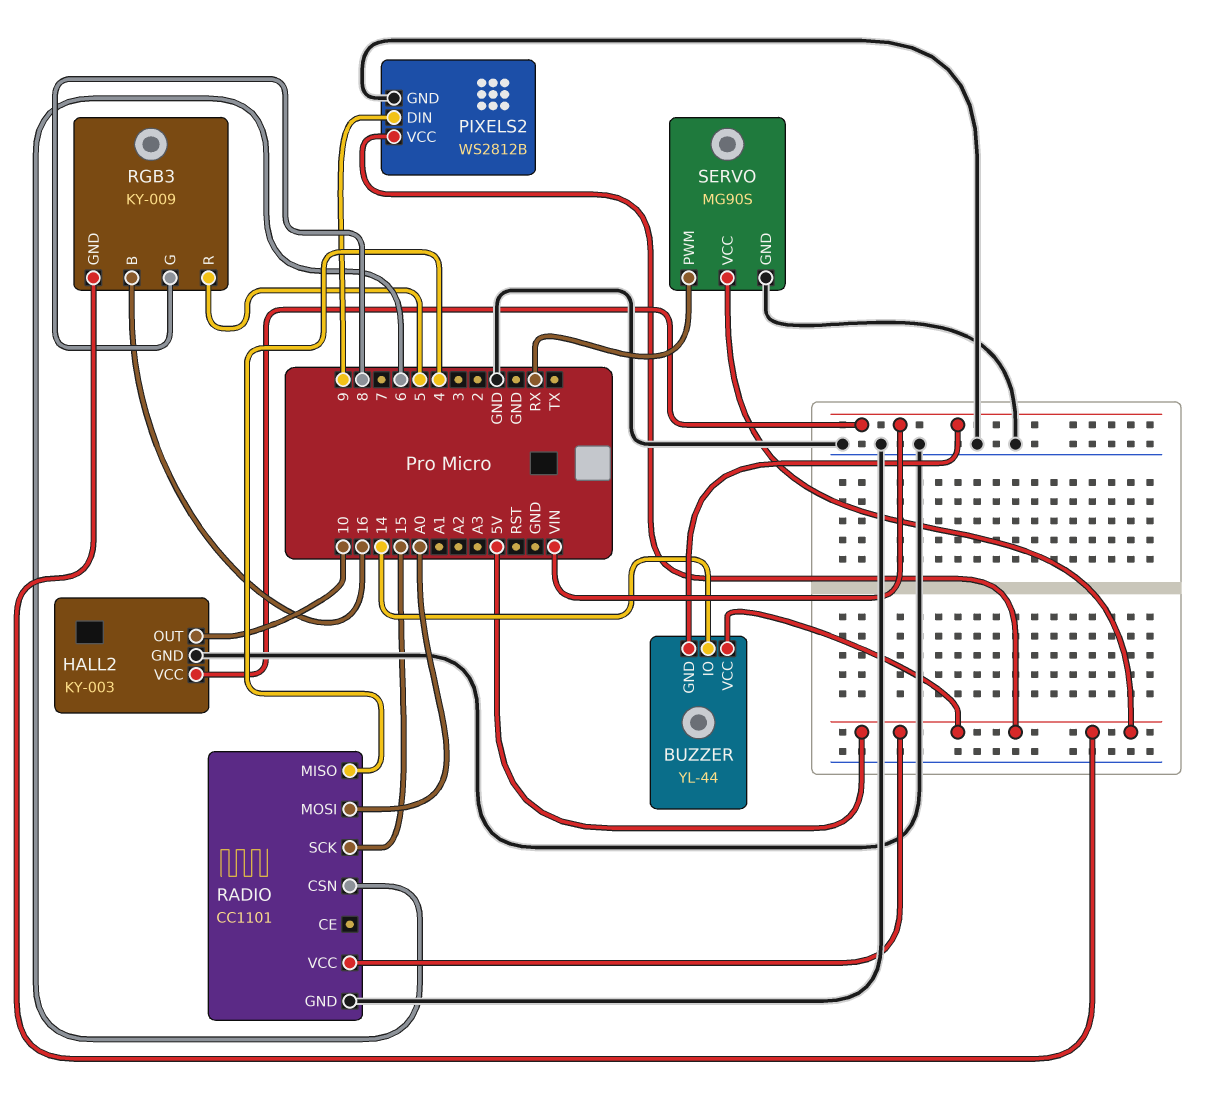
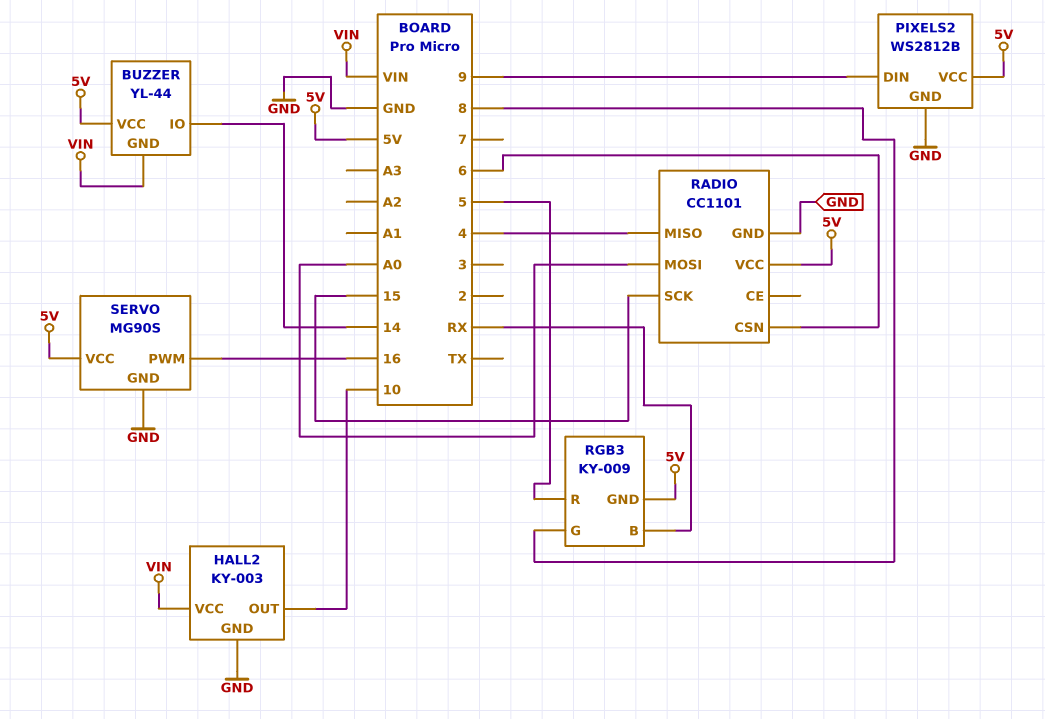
RGB3 pin B: 16 -> RX
SERVO pin PWM: RX -> 16

